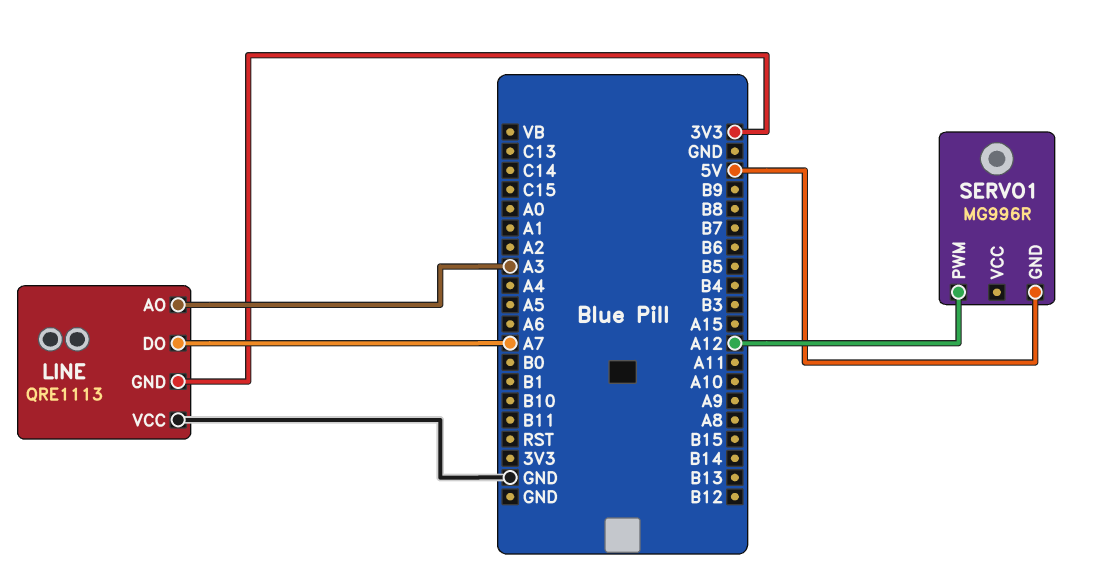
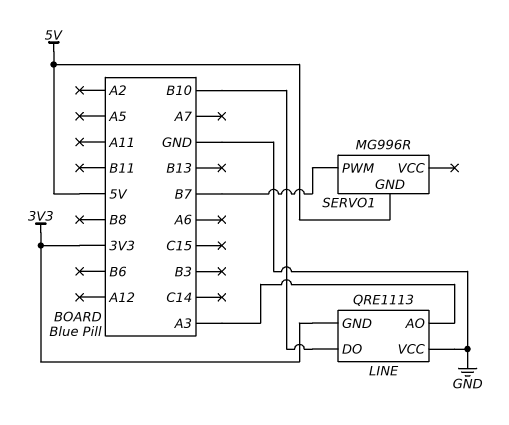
LINE pin DO: A7 -> B10
SERVO1 pin PWM: A12 -> B7

